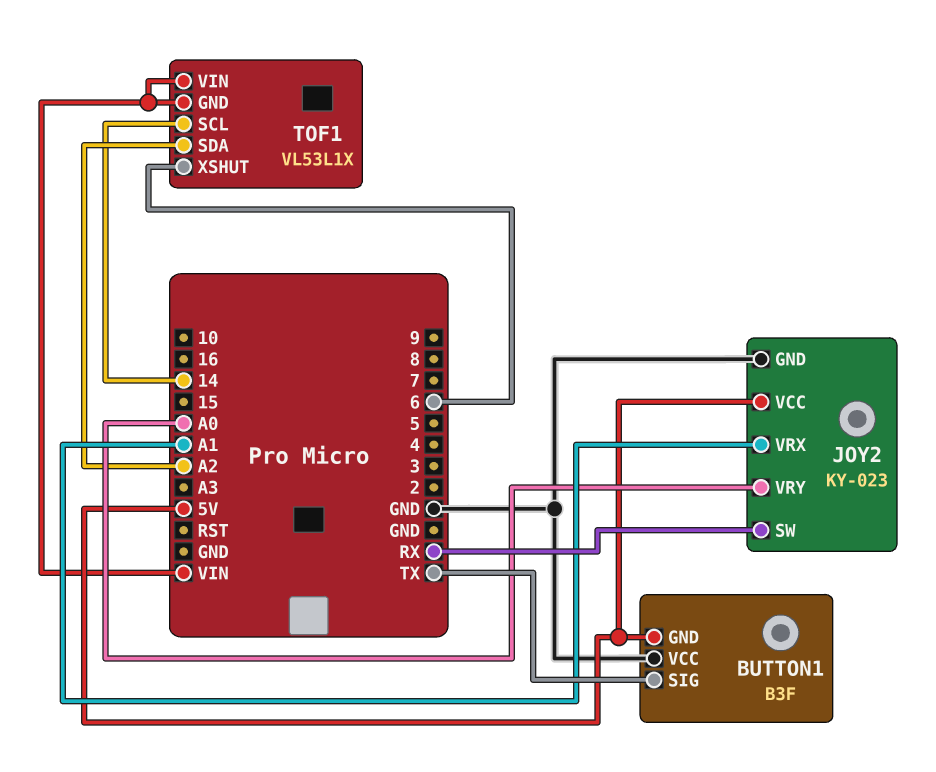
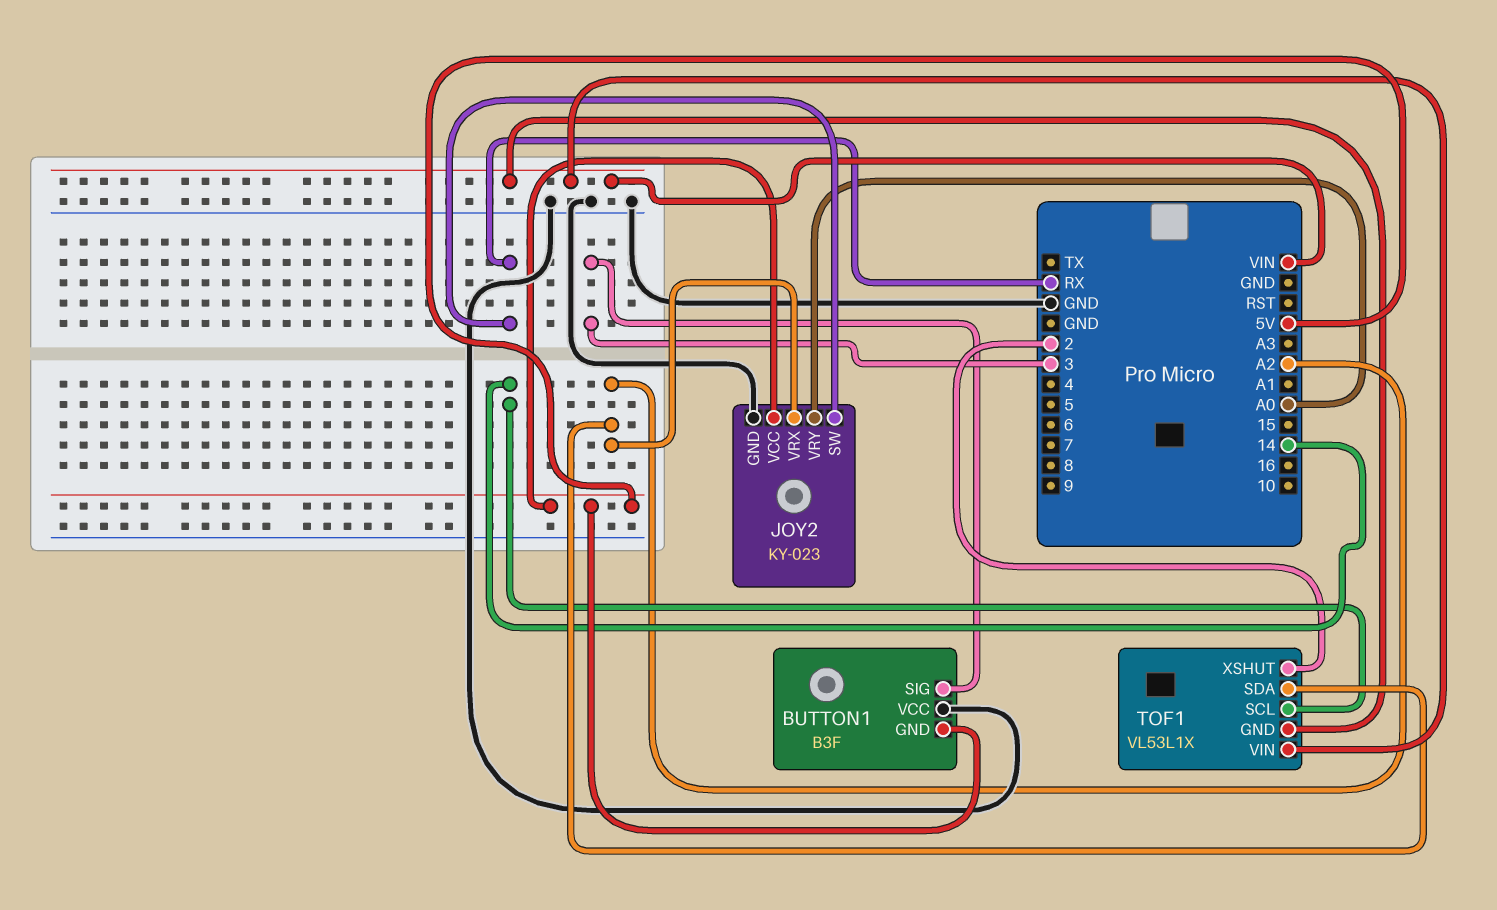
BUTTON1 pin SIG: TX -> 3
JOY2 pin VRX: A1 -> A2
TOF1 pin XSHUT: 6 -> 2

